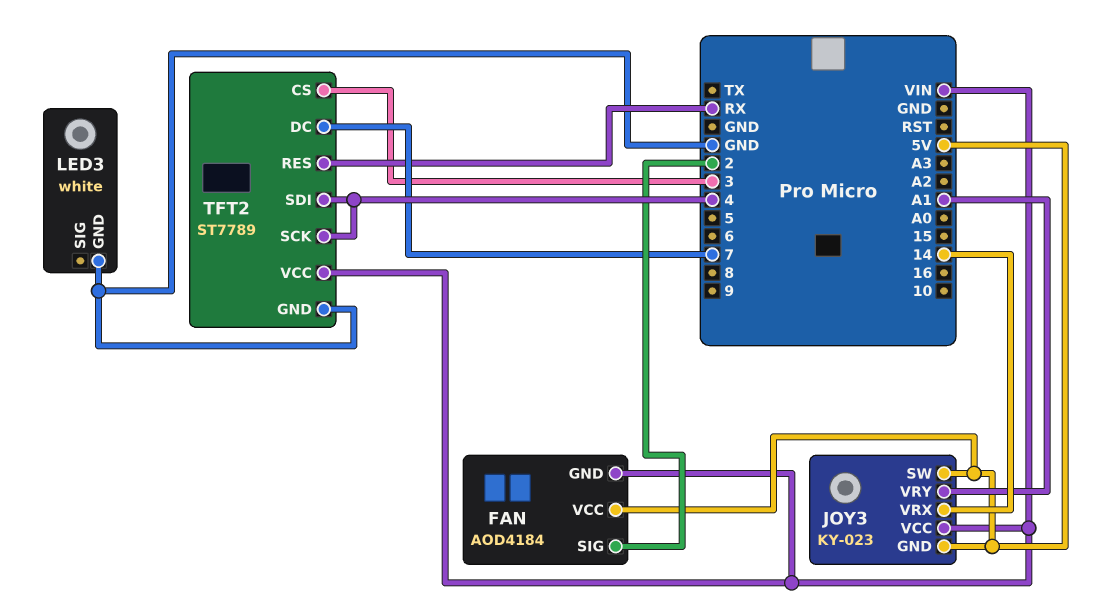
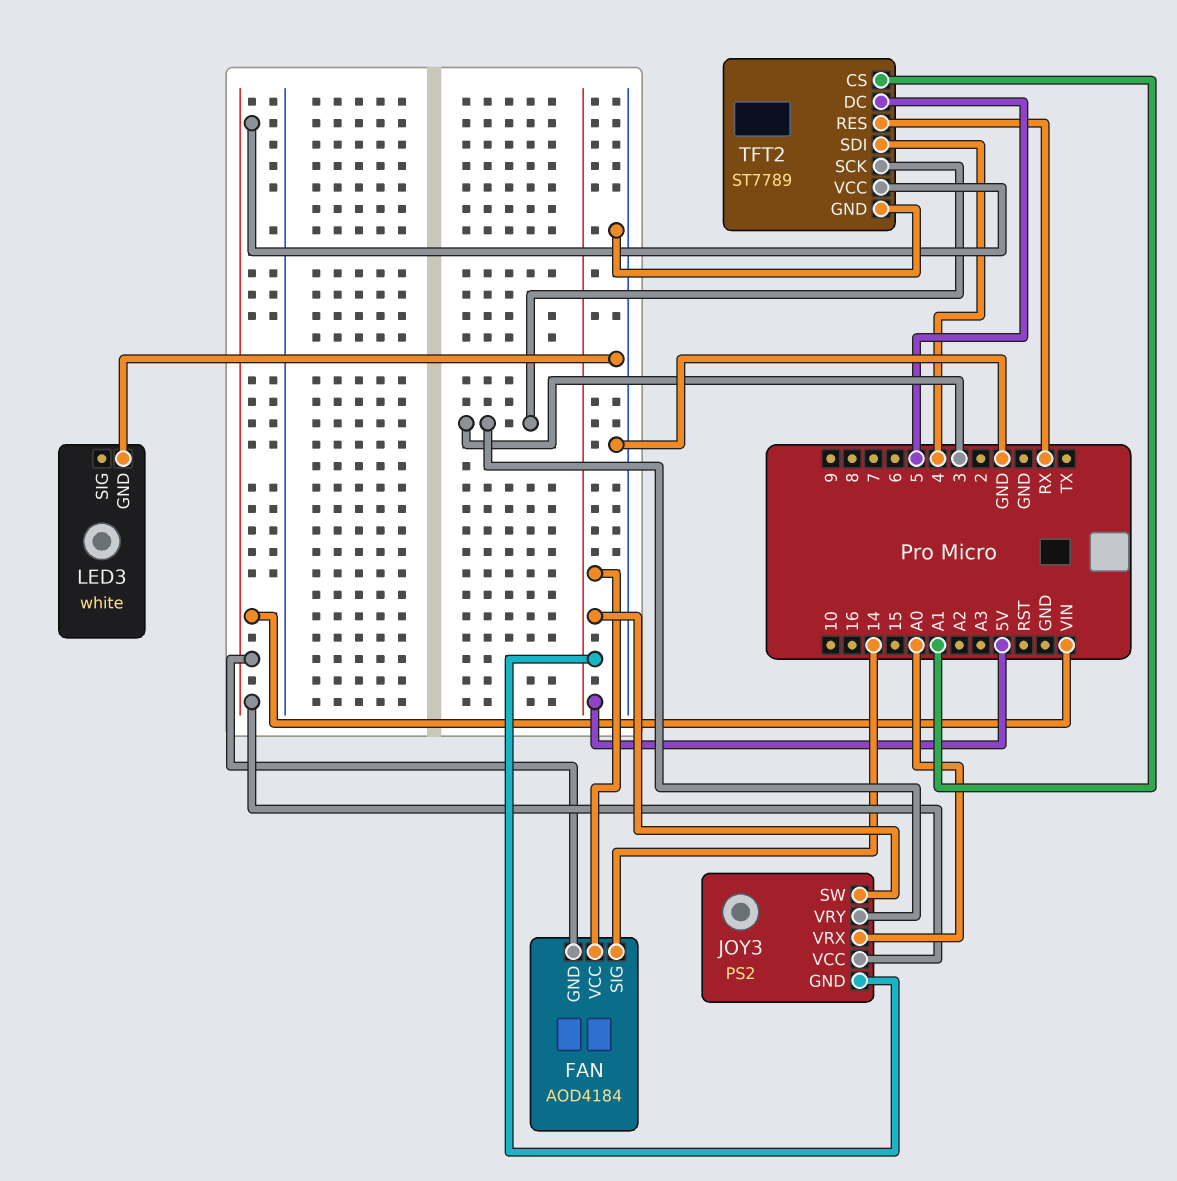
FAN pin SIG: 2 -> 14
JOY3: KY-023 -> PS2
JOY3 pin VRX: 14 -> A0
JOY3 pin VRY: A1 -> 3
TFT2 pin CS: 3 -> A1
TFT2 pin DC: 7 -> 5
TFT2 pin SCK: 4 -> 3

